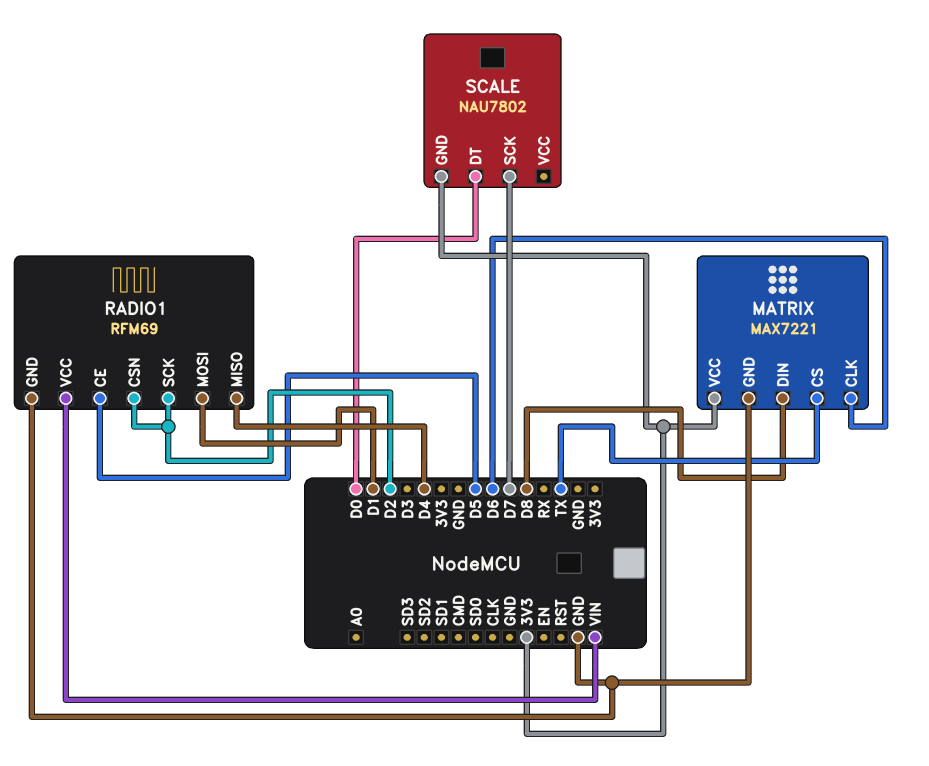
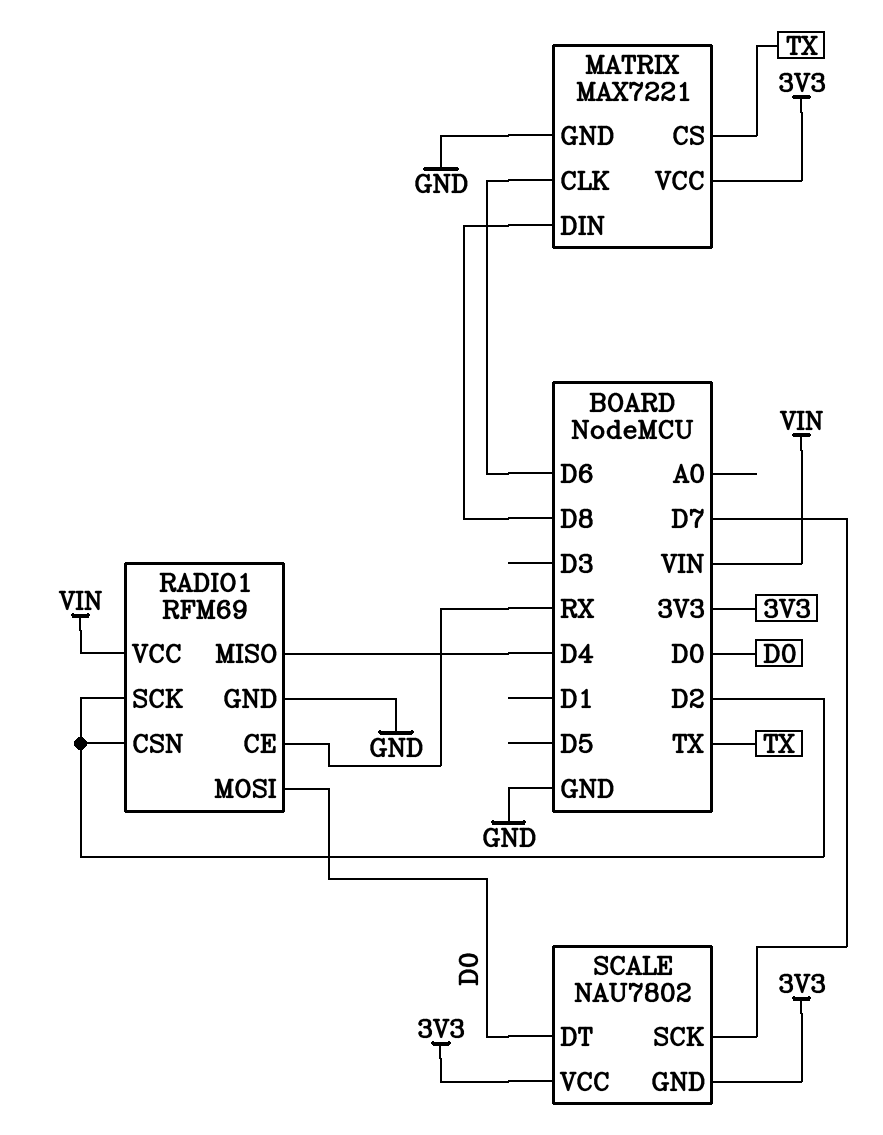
RADIO1 pin CE: D5 -> RX
RADIO1 pin MOSI: D1 -> D0
SCALE pin VCC: none -> 3V3

